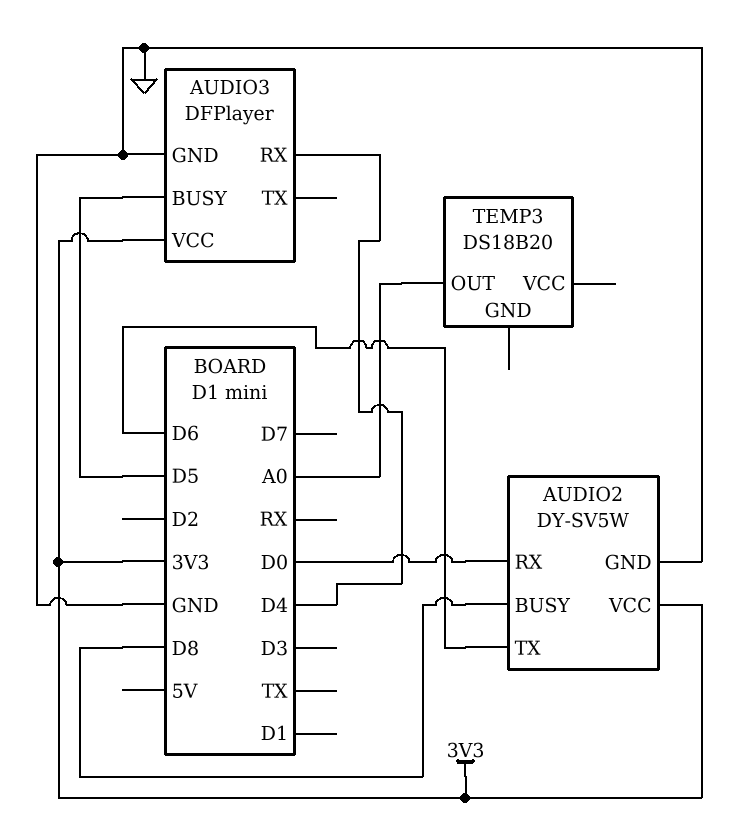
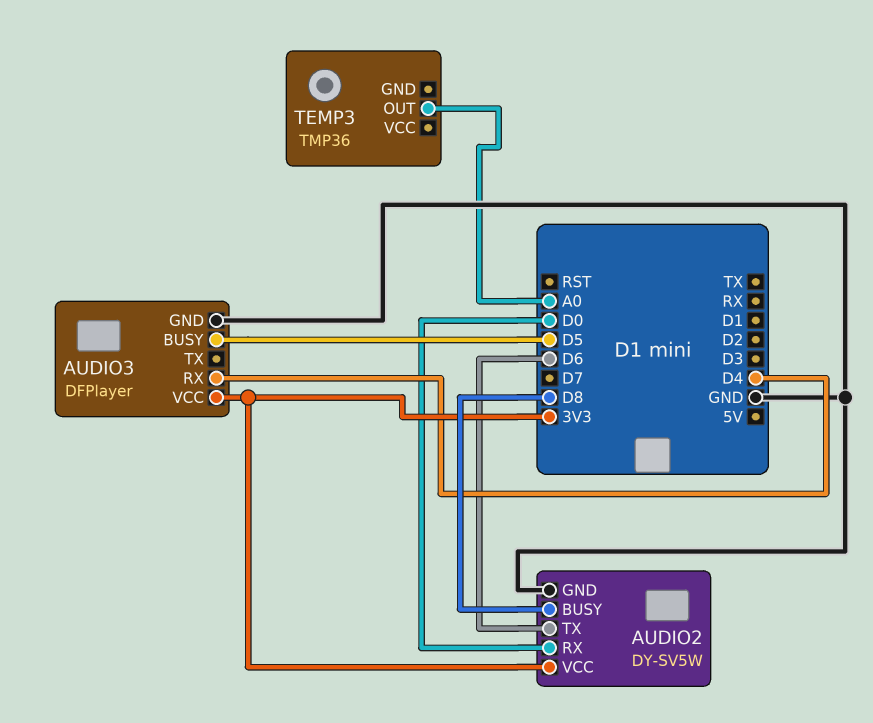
TEMP3: DS18B20 -> TMP36

